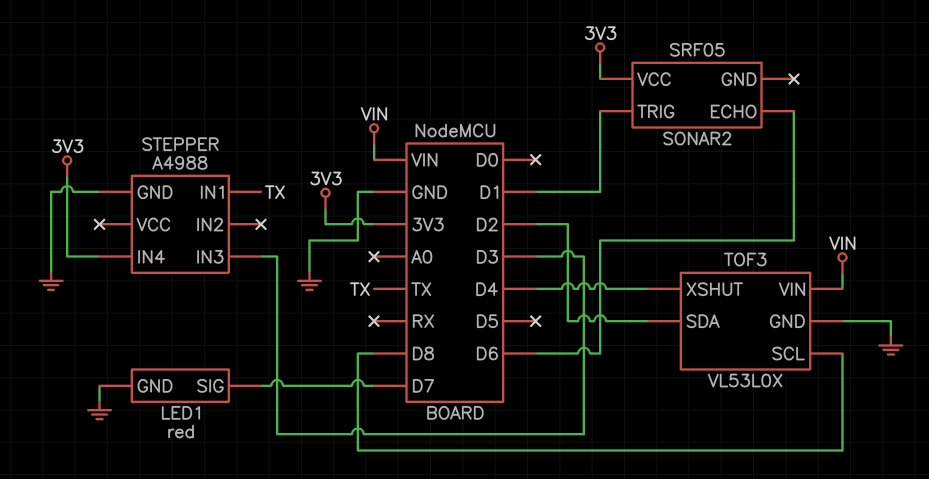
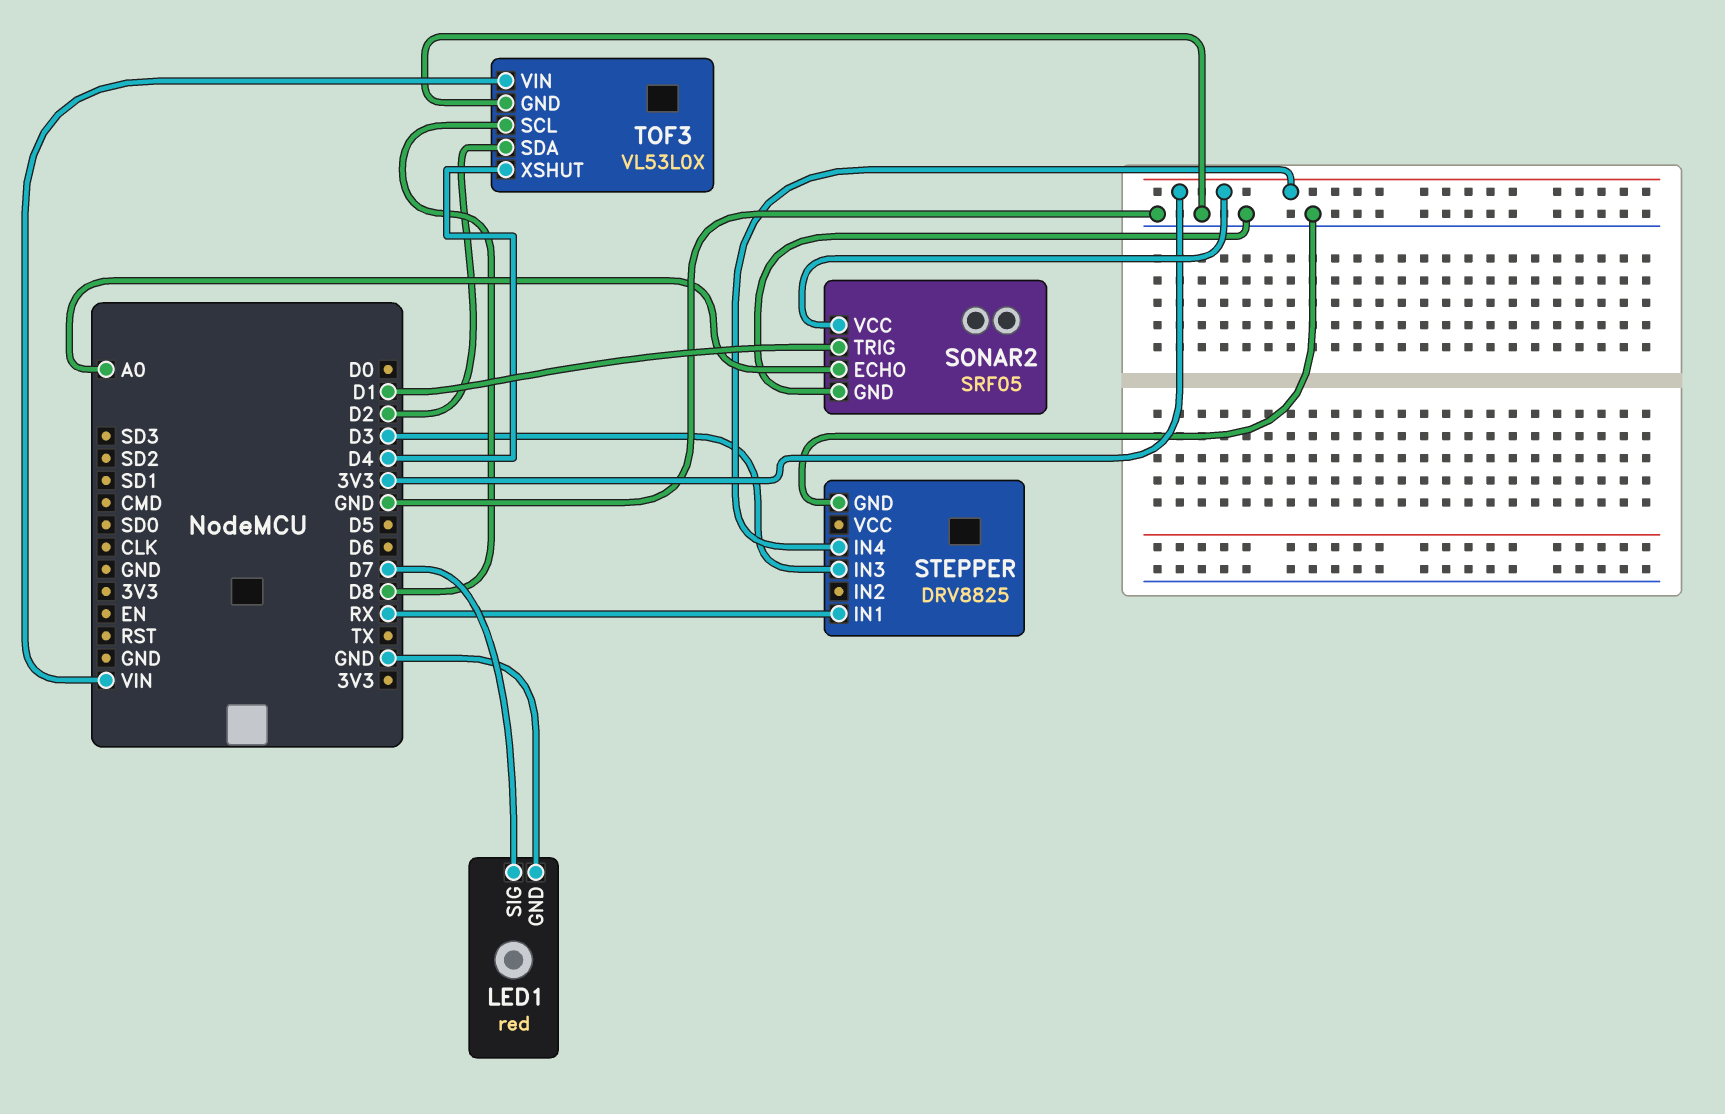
SONAR2 pin ECHO: D6 -> A0
SONAR2 pin GND: none -> GND
STEPPER: A4988 -> DRV8825
STEPPER pin IN1: TX -> RX

